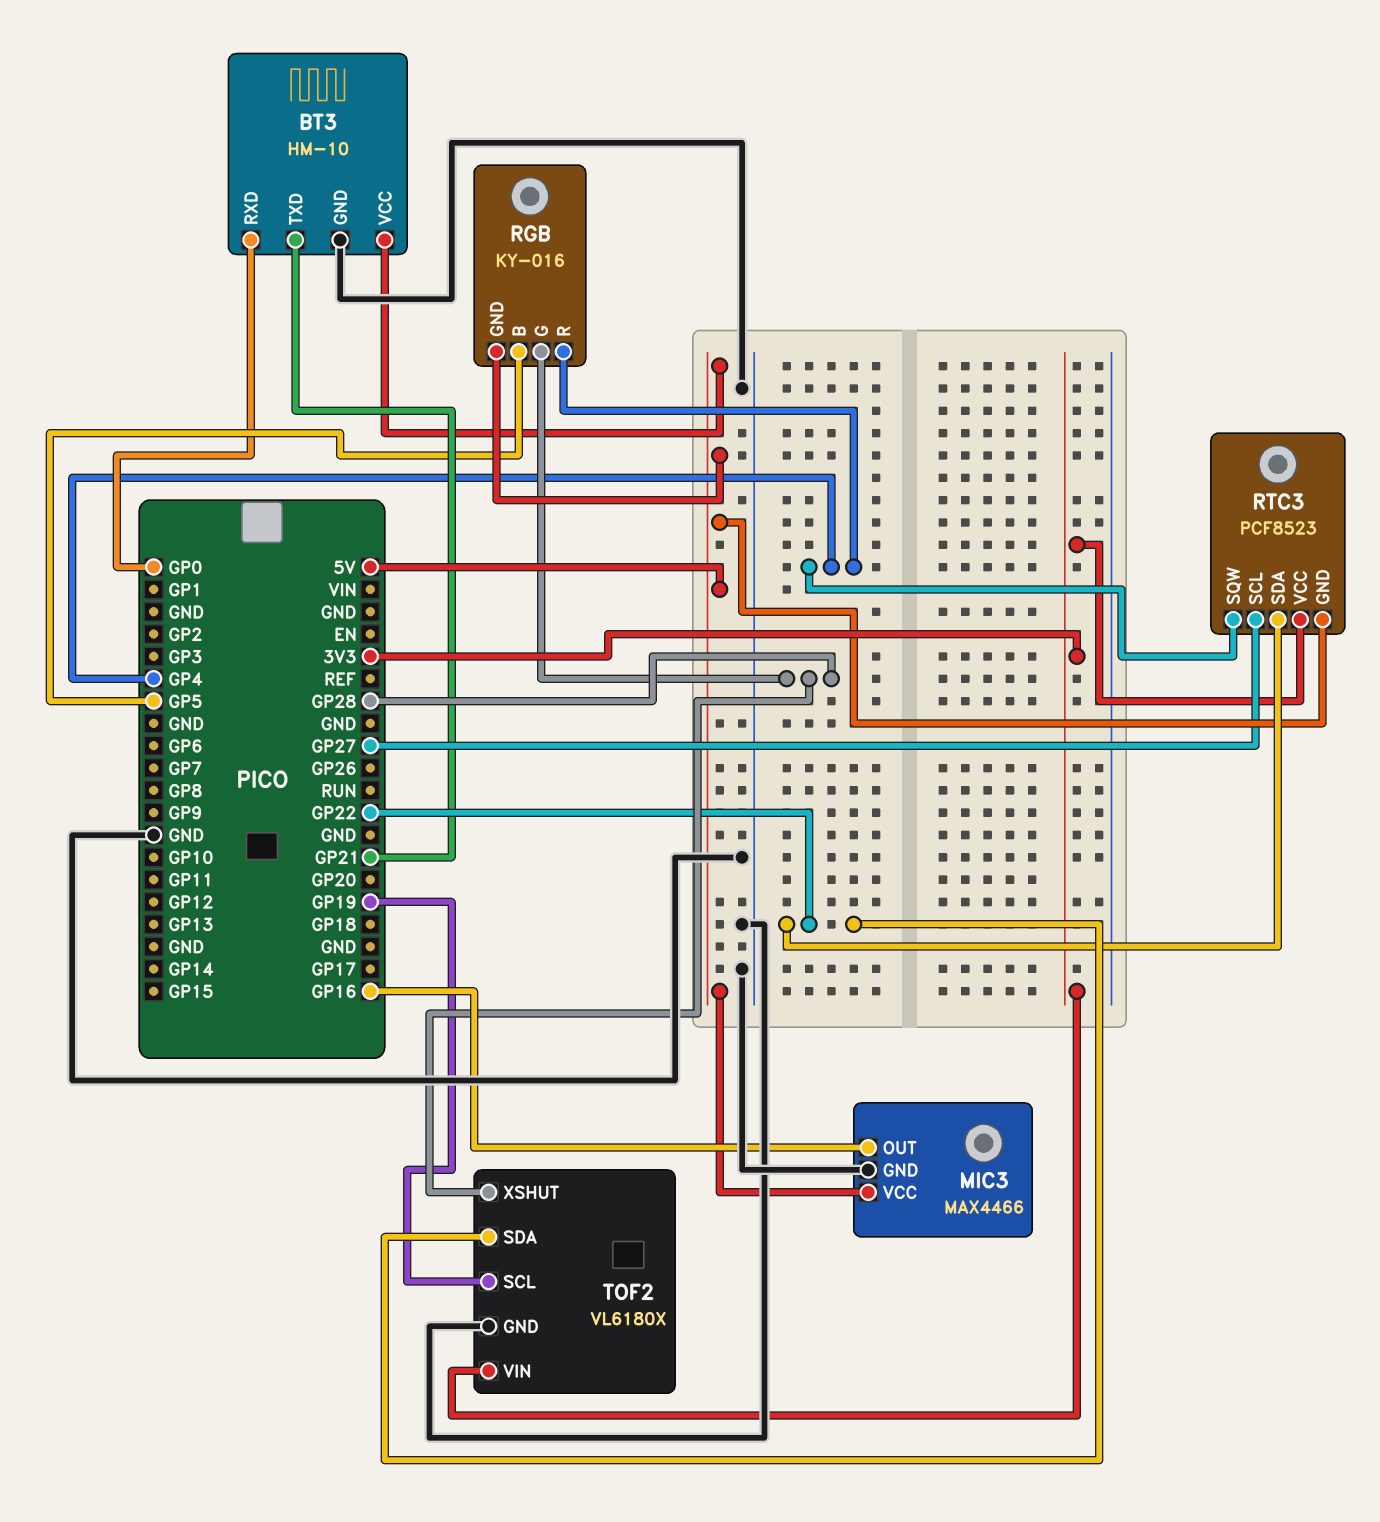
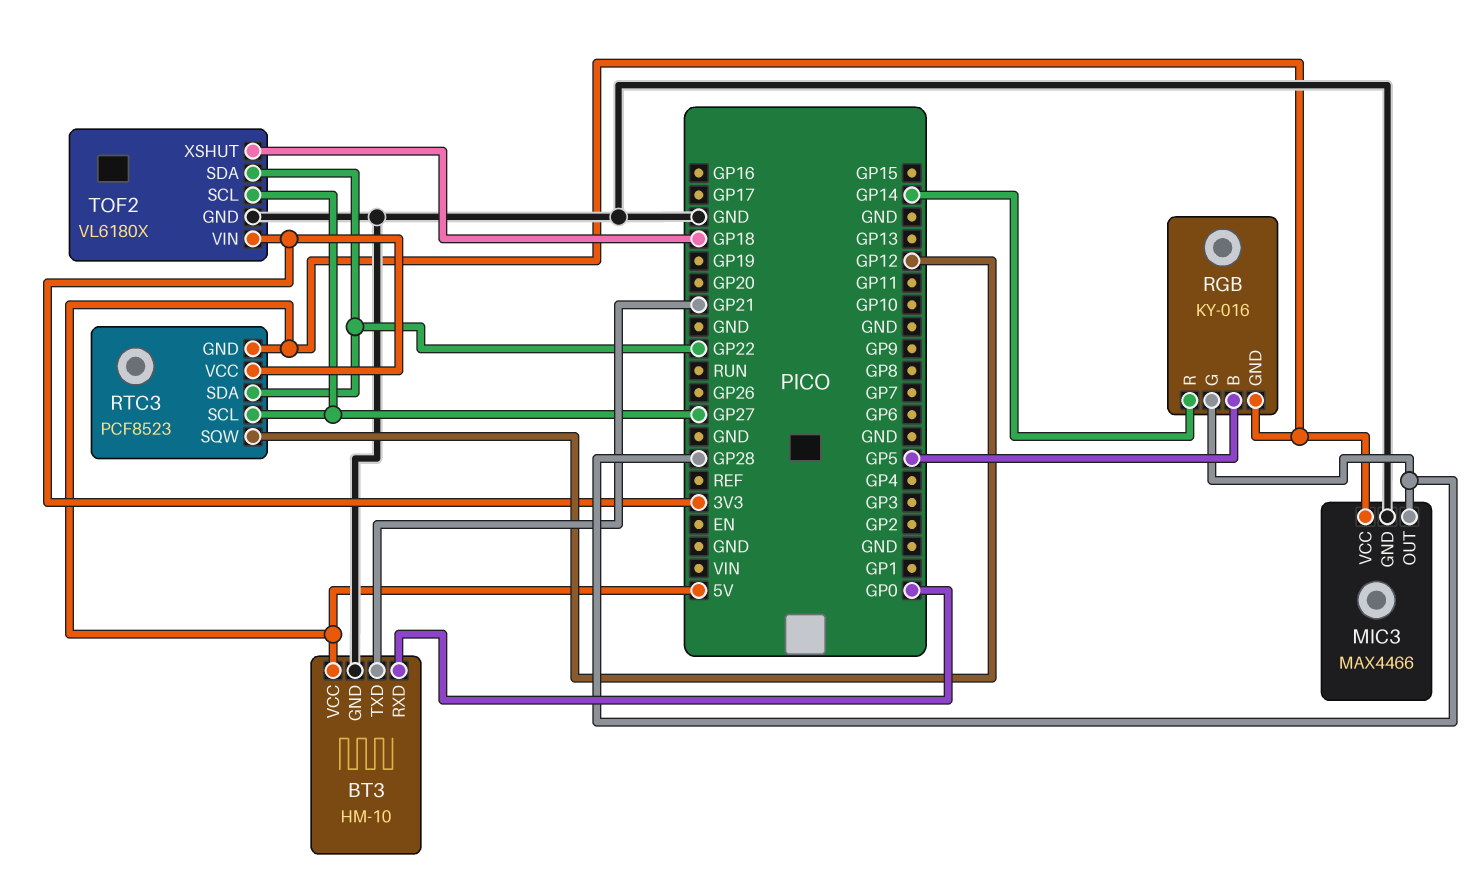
MIC3 pin OUT: GP16 -> GP28
RGB pin R: GP4 -> GP14
RTC3 pin SQW: GP4 -> GP12
TOF2 pin SCL: GP19 -> GP27
TOF2 pin XSHUT: GP28 -> GP18

